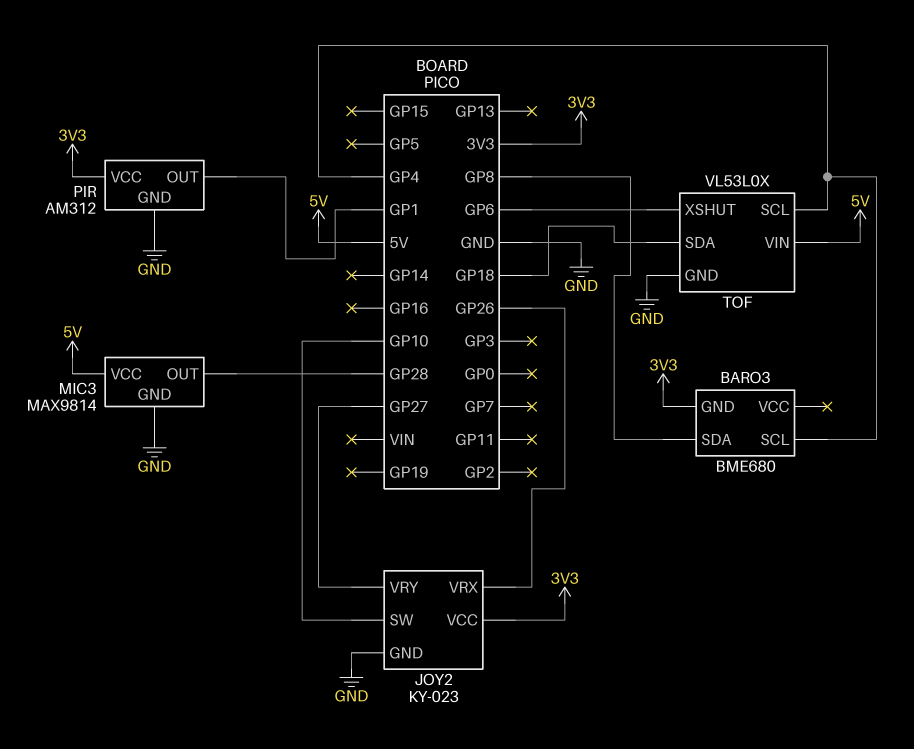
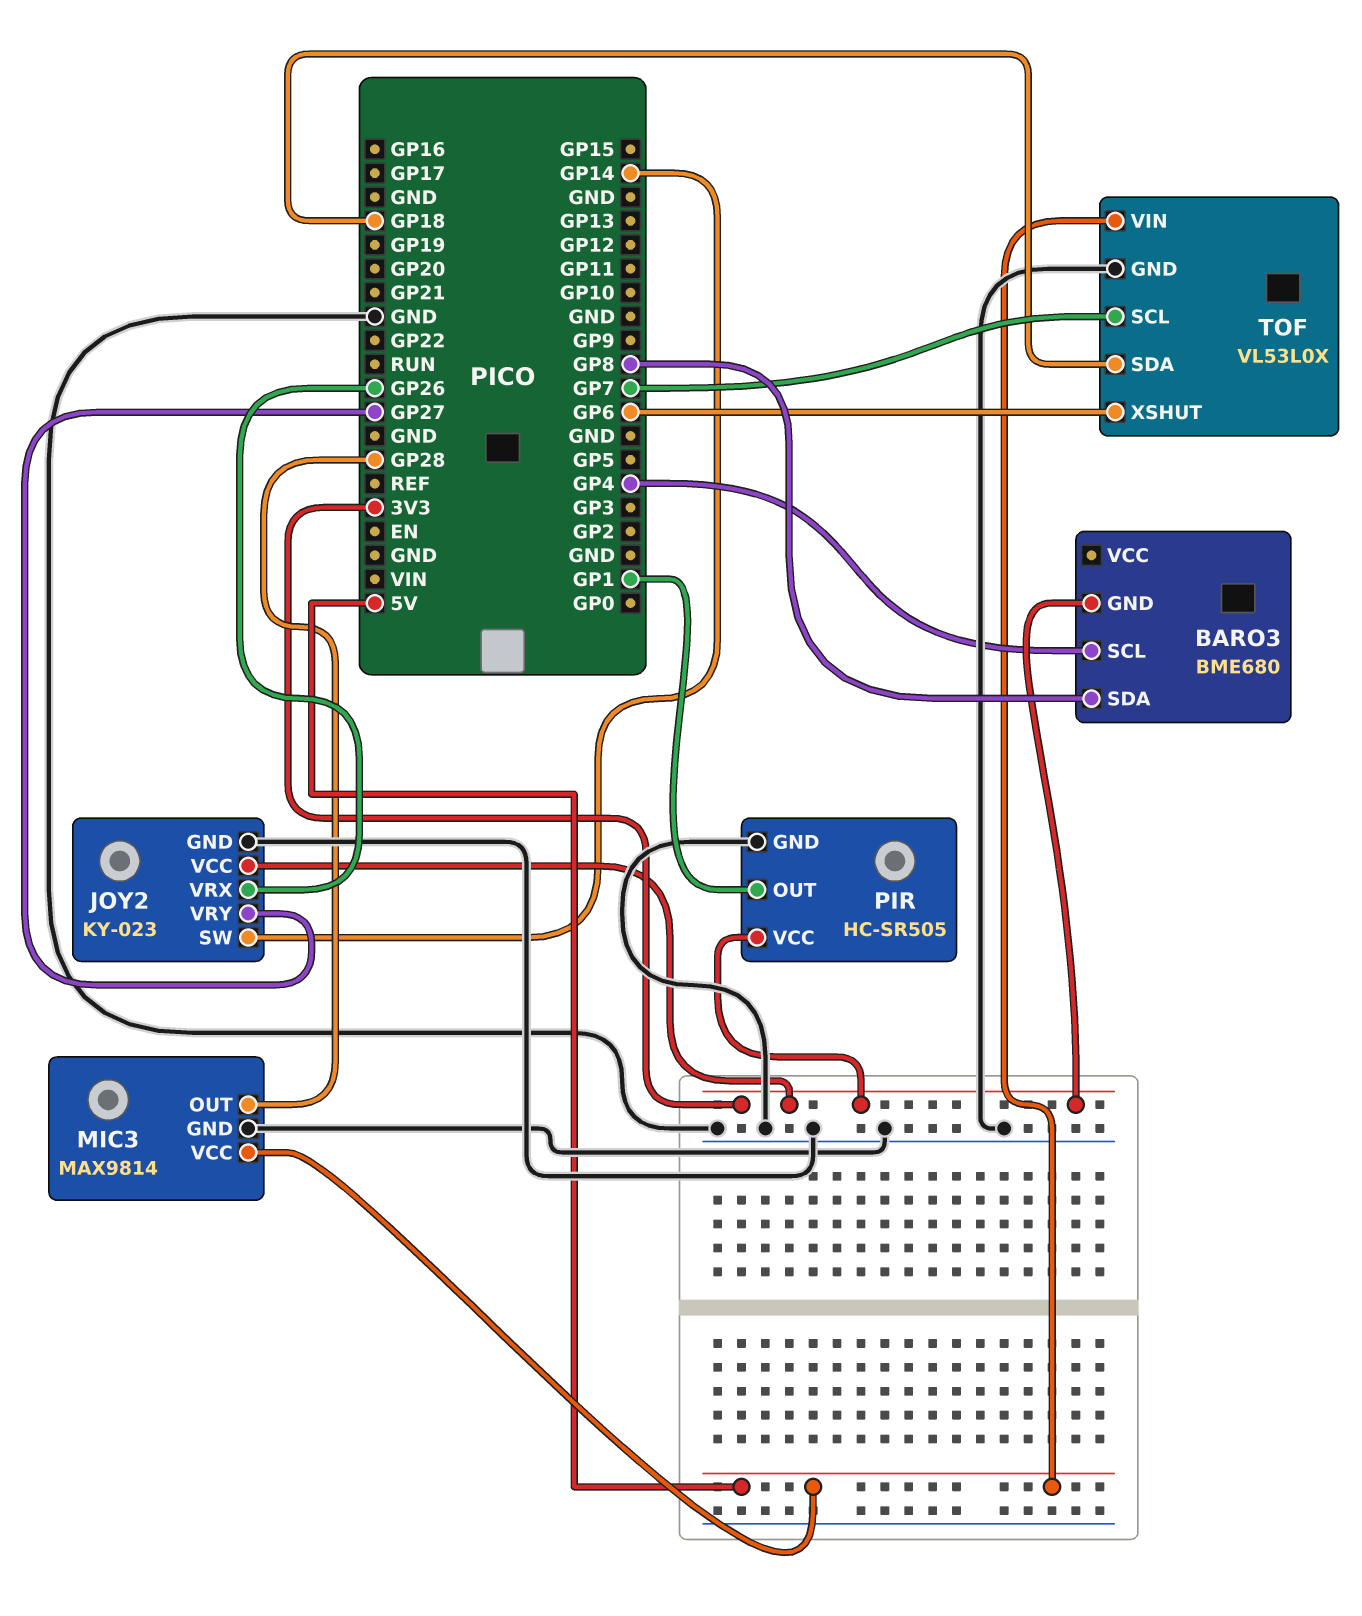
JOY2 pin SW: GP10 -> GP14
PIR: AM312 -> HC-SR505
TOF pin SCL: GP4 -> GP7

